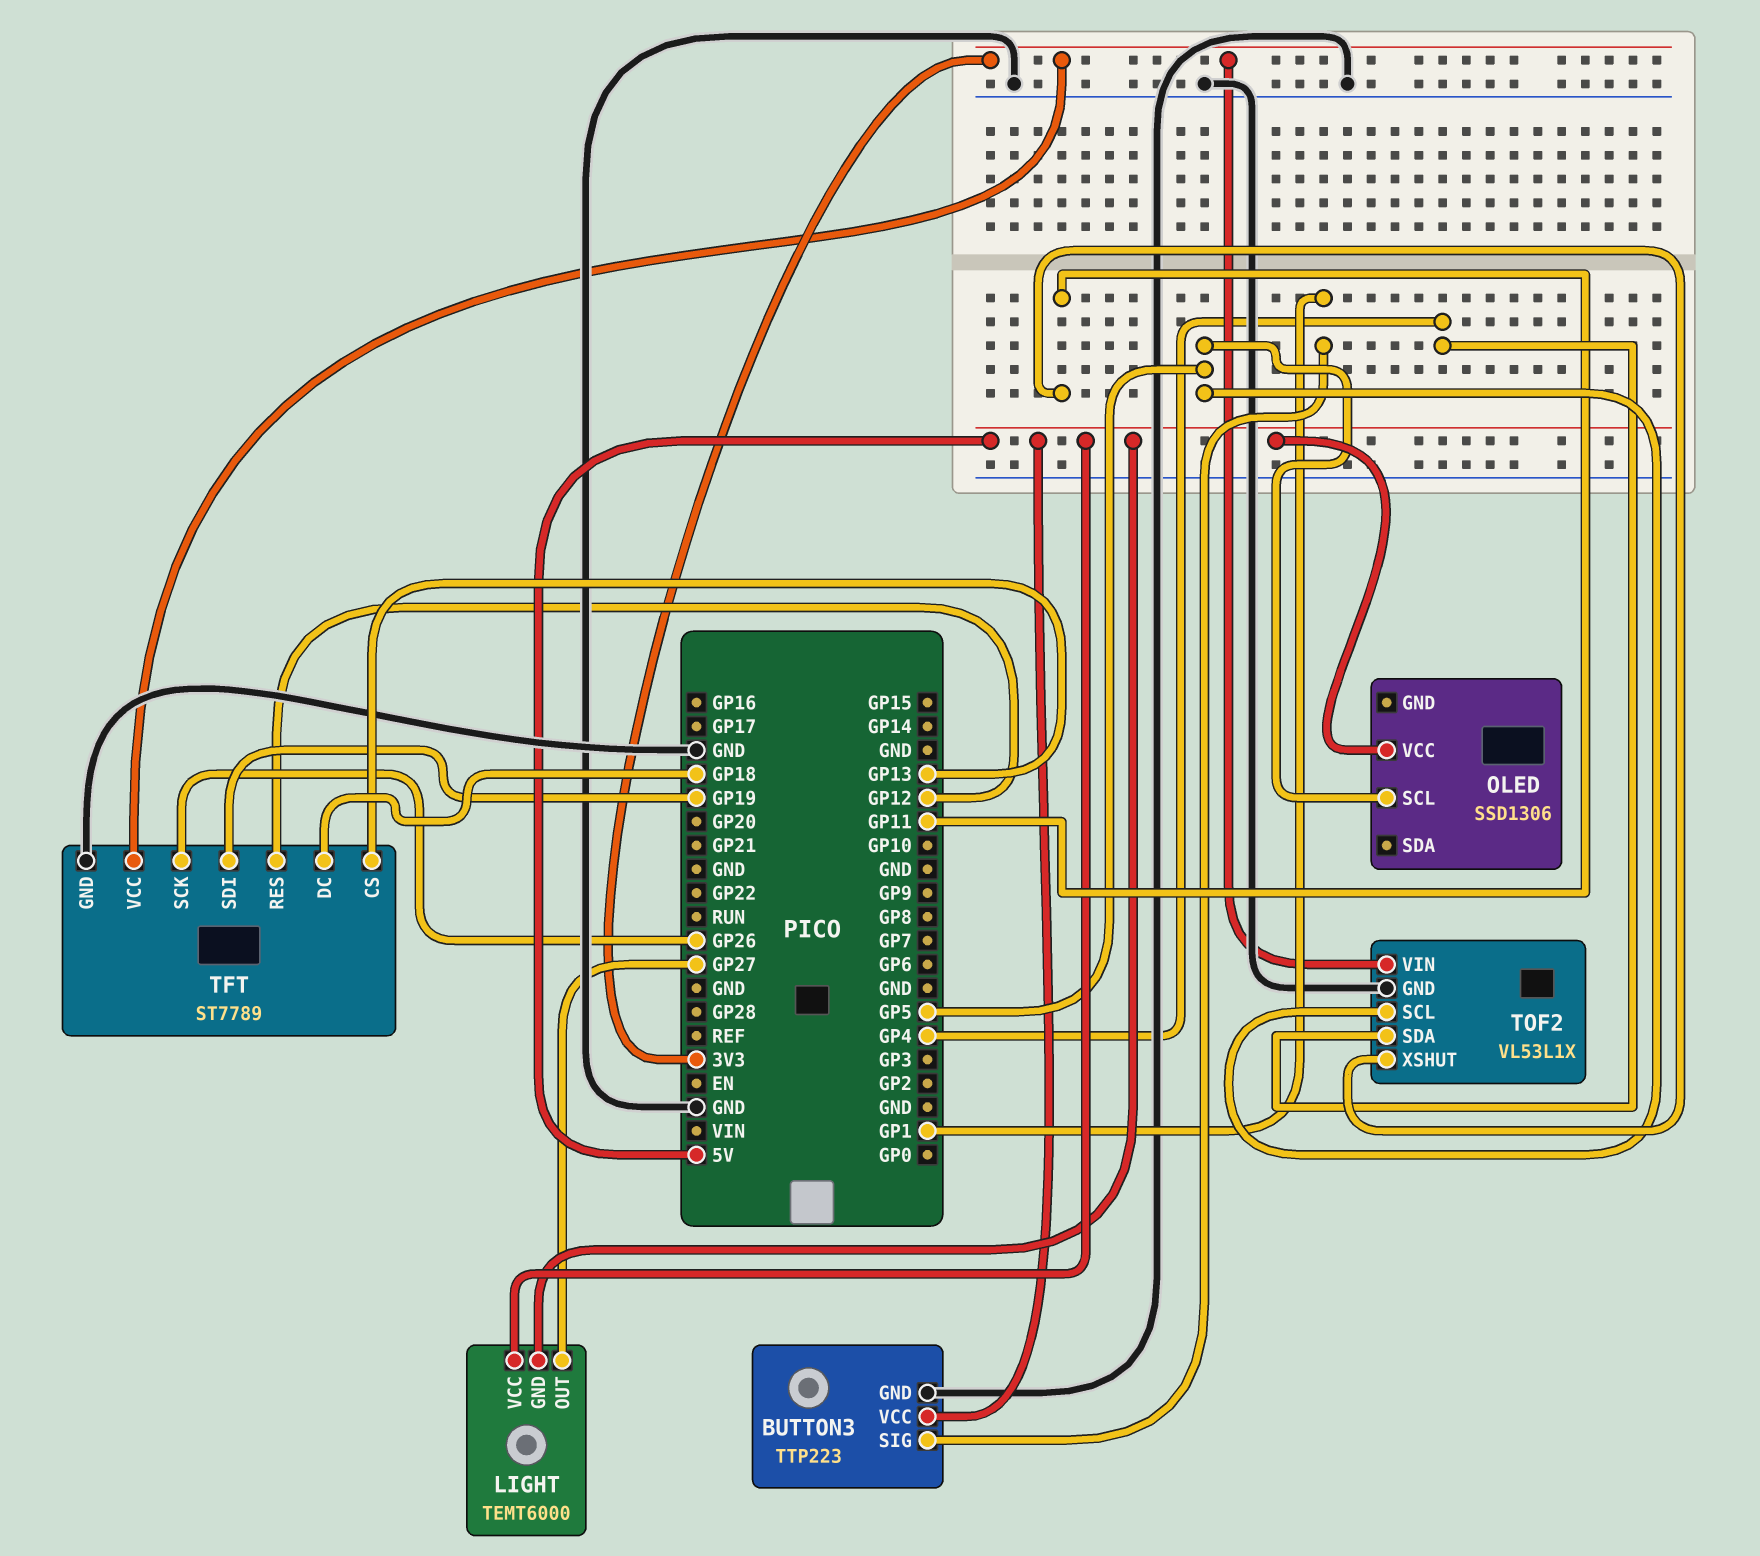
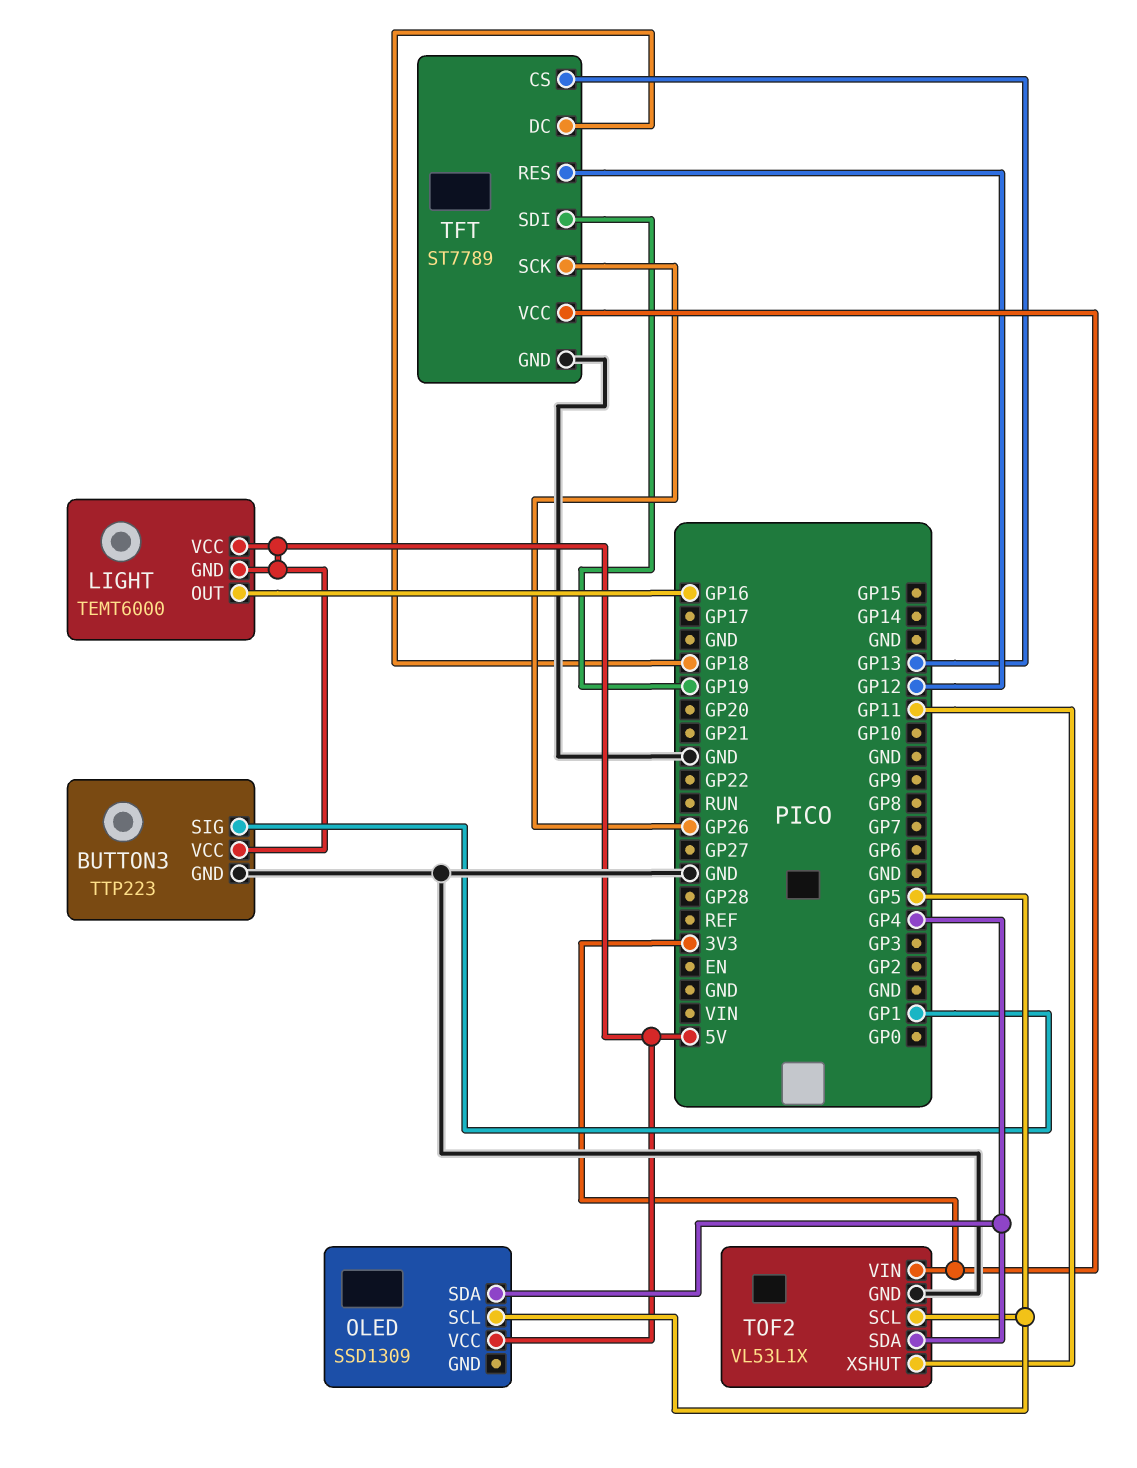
LIGHT pin OUT: GP27 -> GP16
OLED: SSD1306 -> SSD1309
OLED pin SDA: none -> GP4

